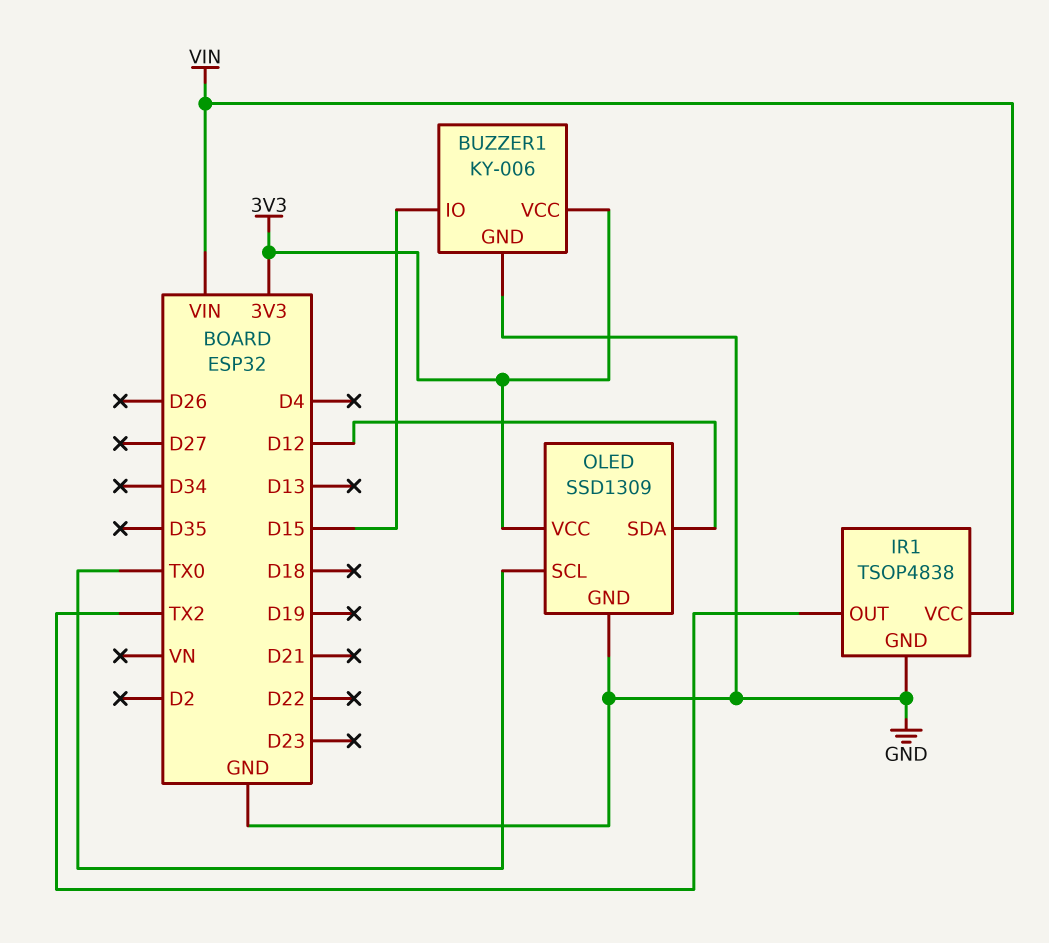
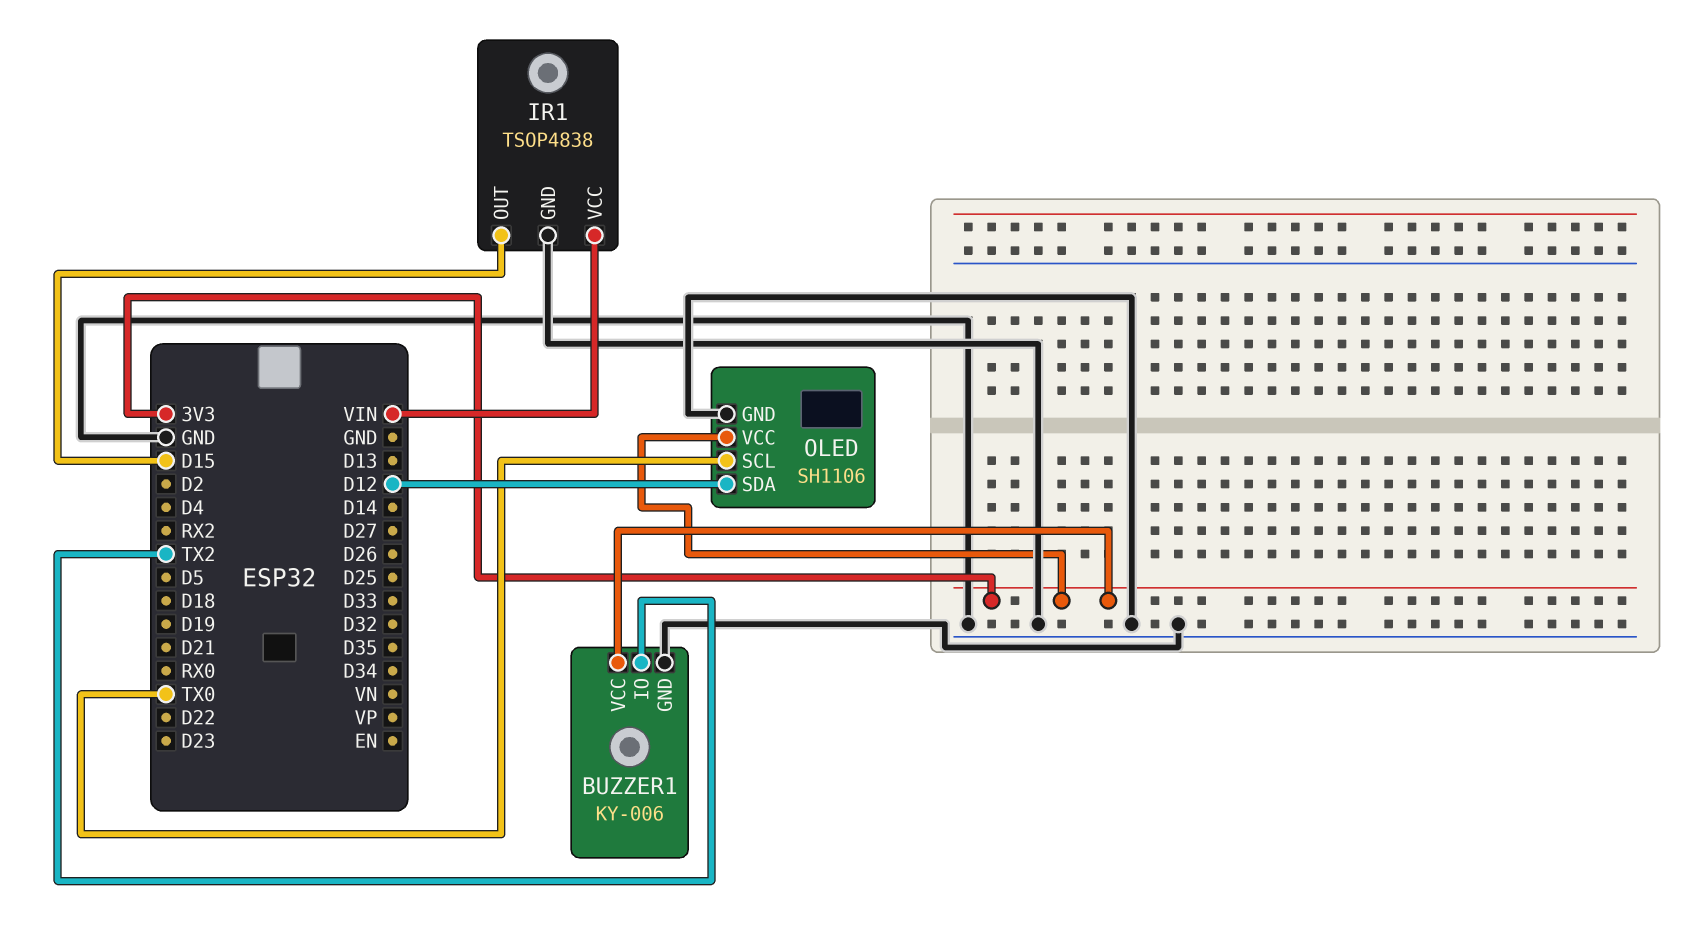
BUZZER1 pin IO: D15 -> TX2
IR1 pin OUT: TX2 -> D15
OLED: SSD1309 -> SH1106

